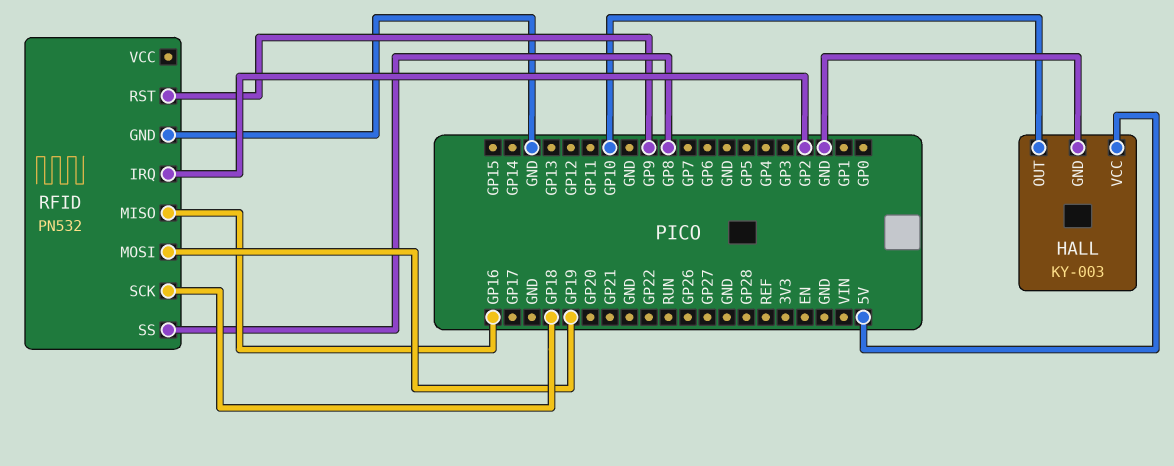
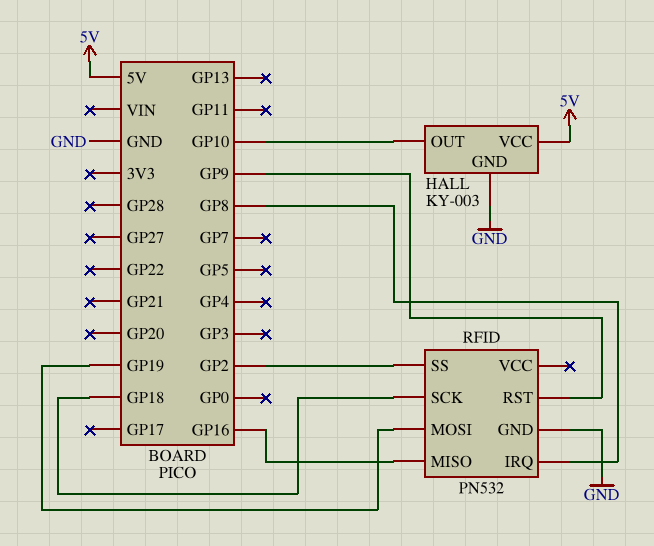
RFID pin IRQ: GP2 -> GP8
RFID pin SS: GP8 -> GP2

